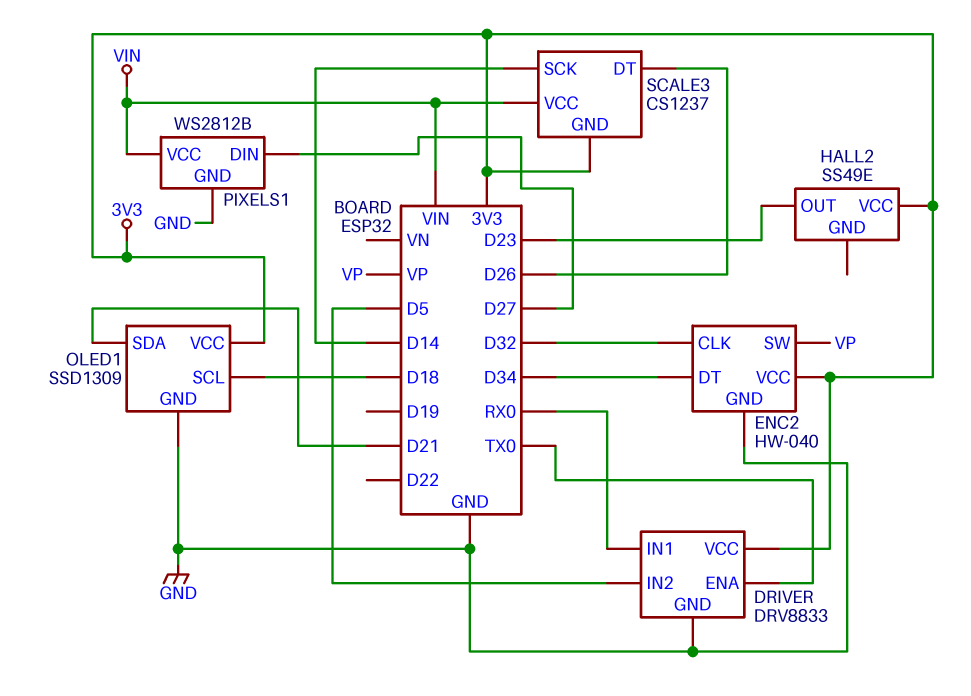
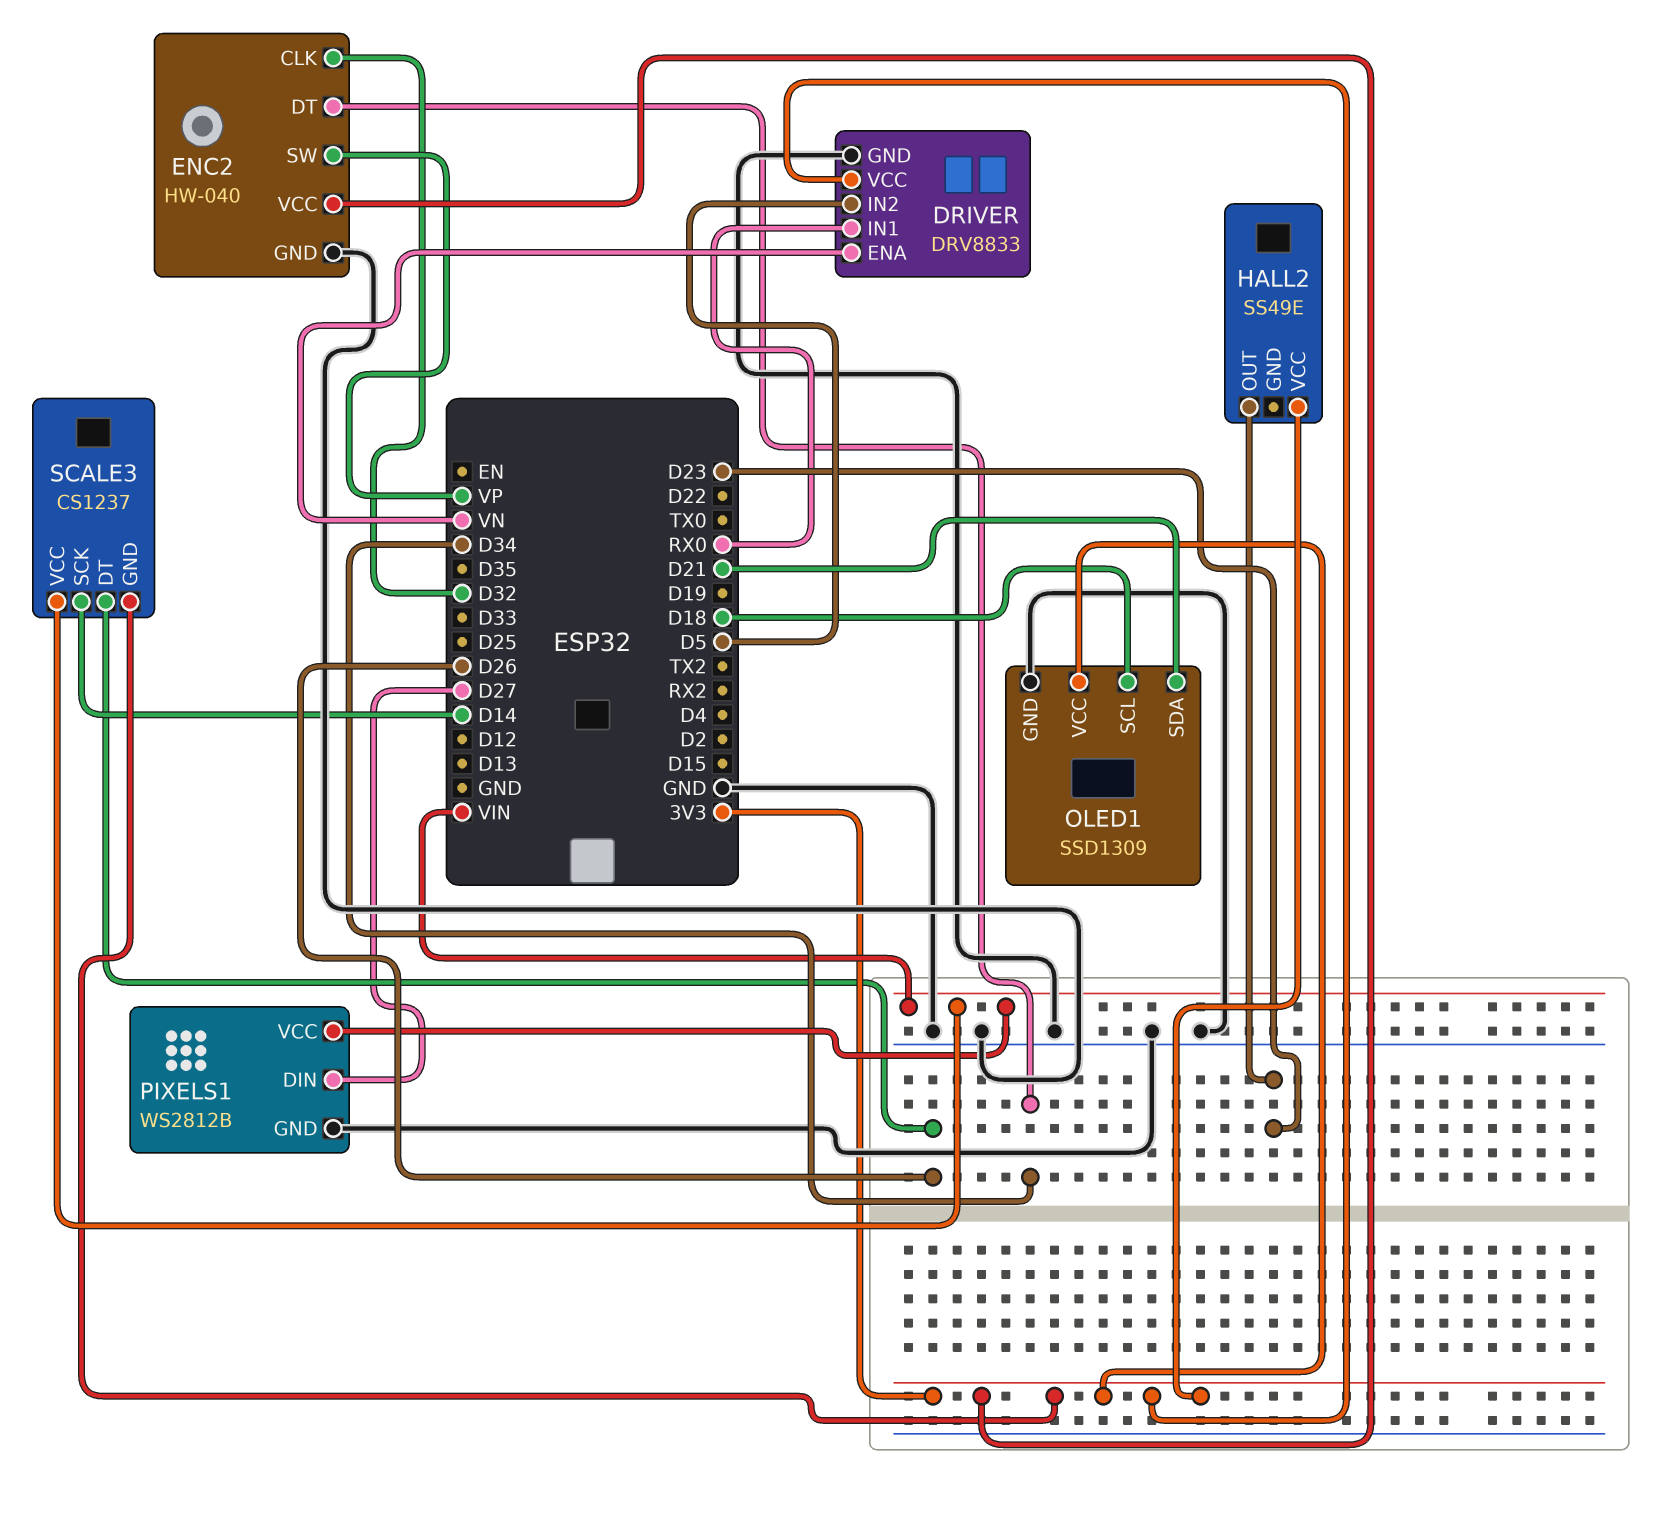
DRIVER pin ENA: TX0 -> VN

